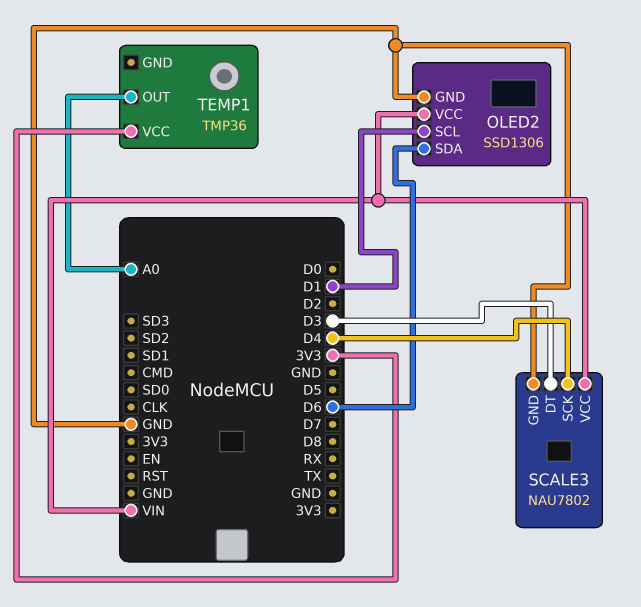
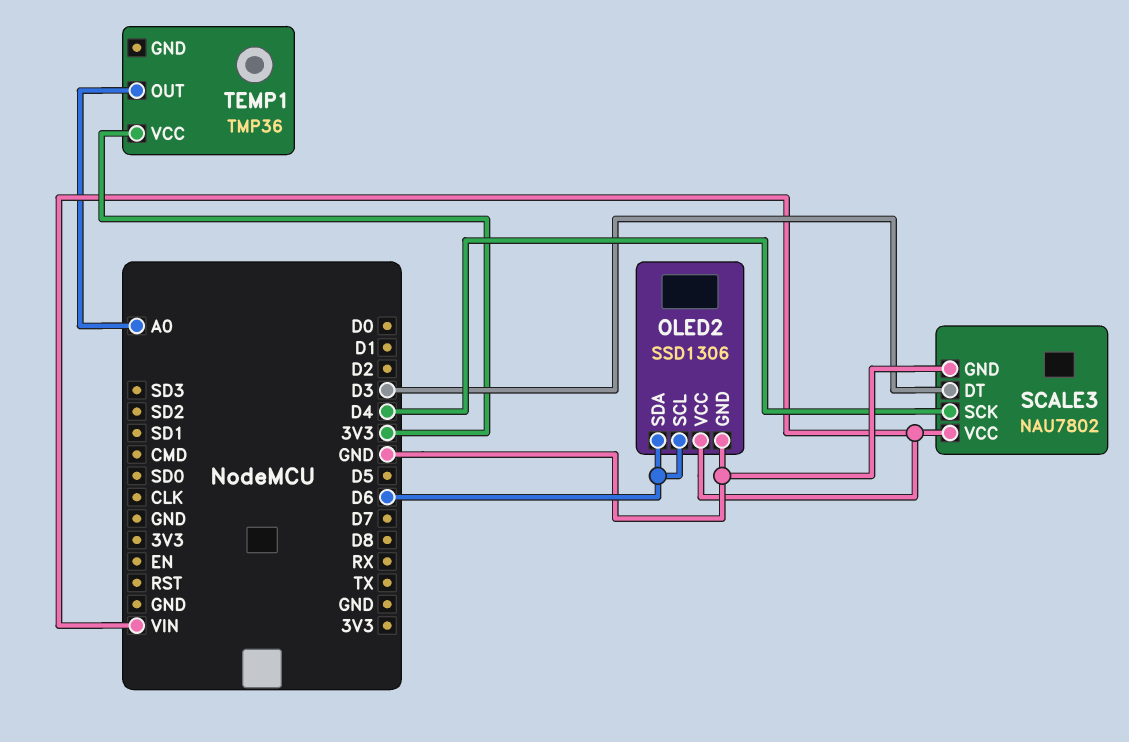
OLED2 pin SCL: D1 -> D6

